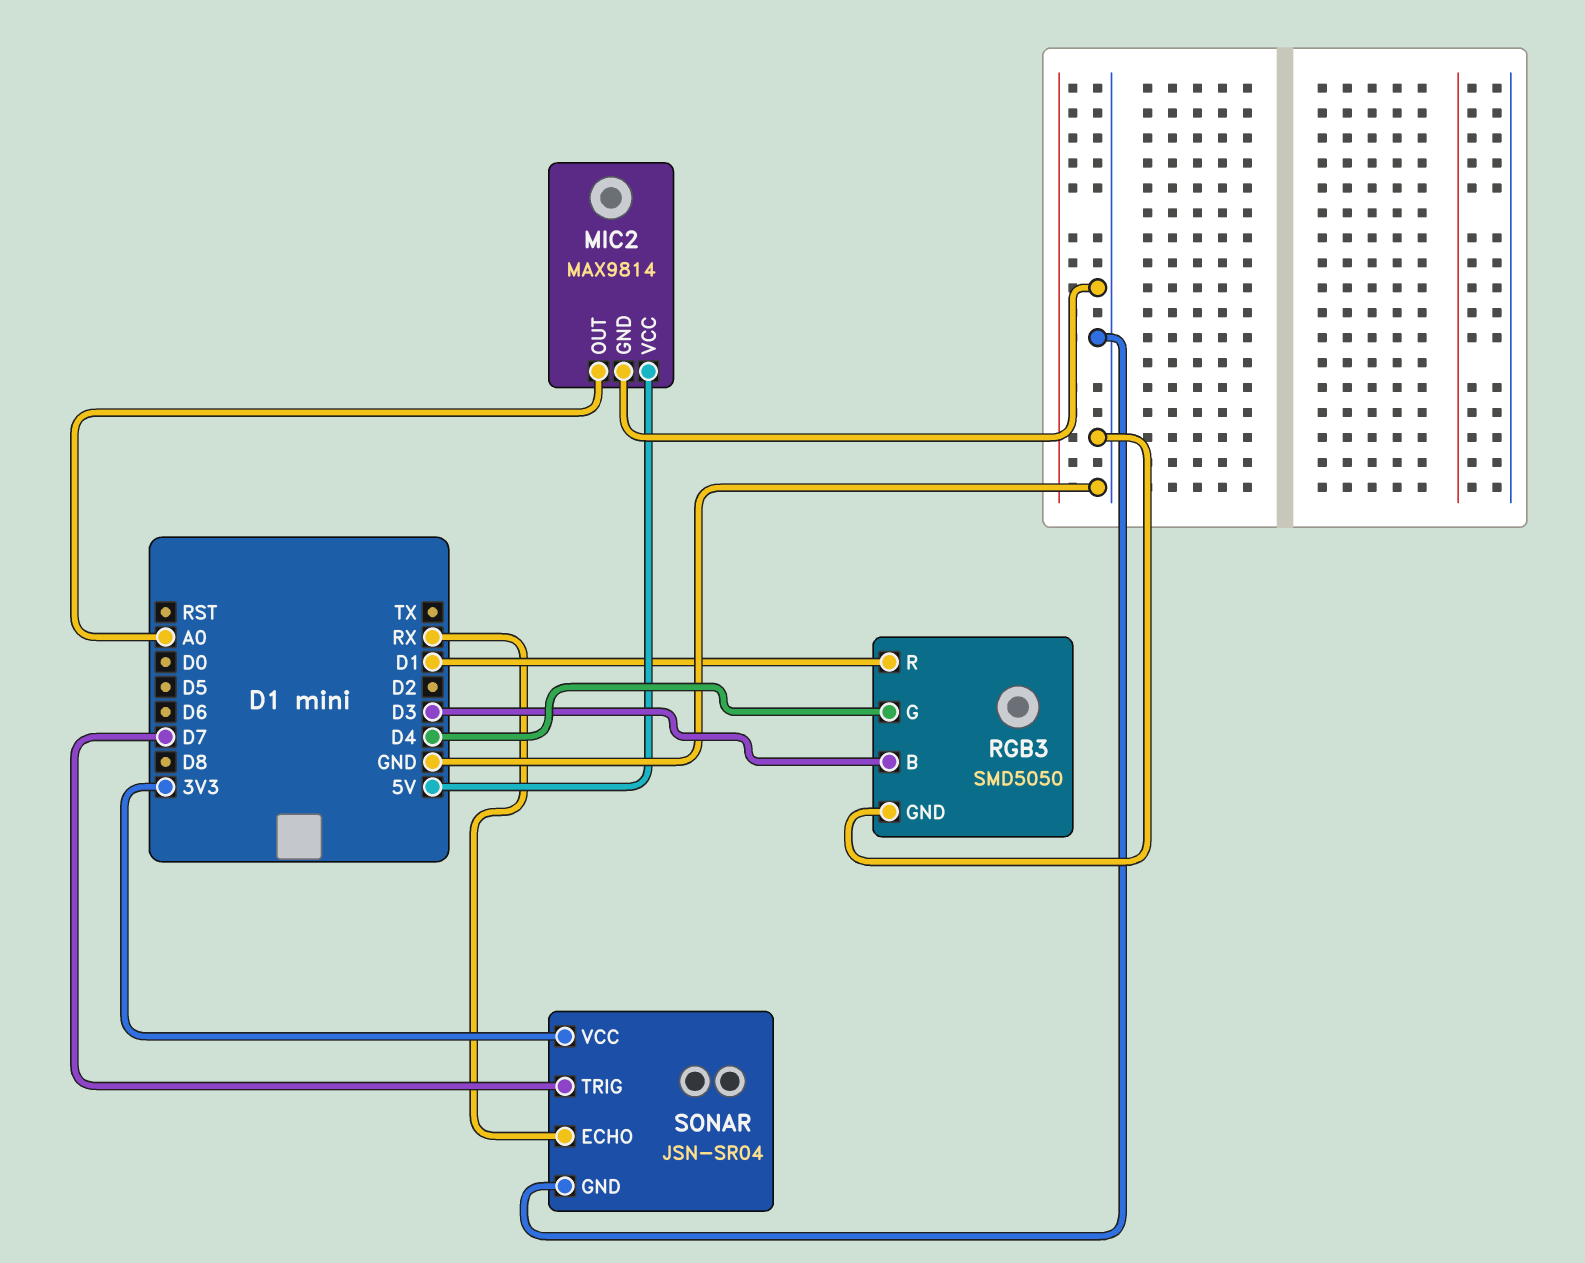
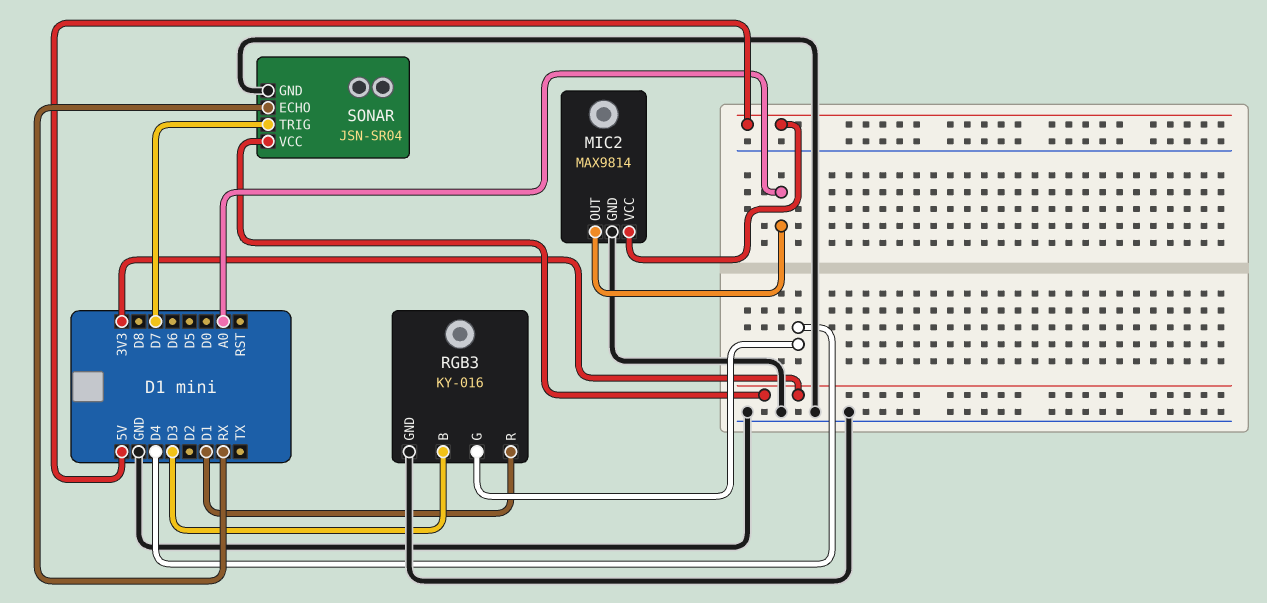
RGB3: SMD5050 -> KY-016

